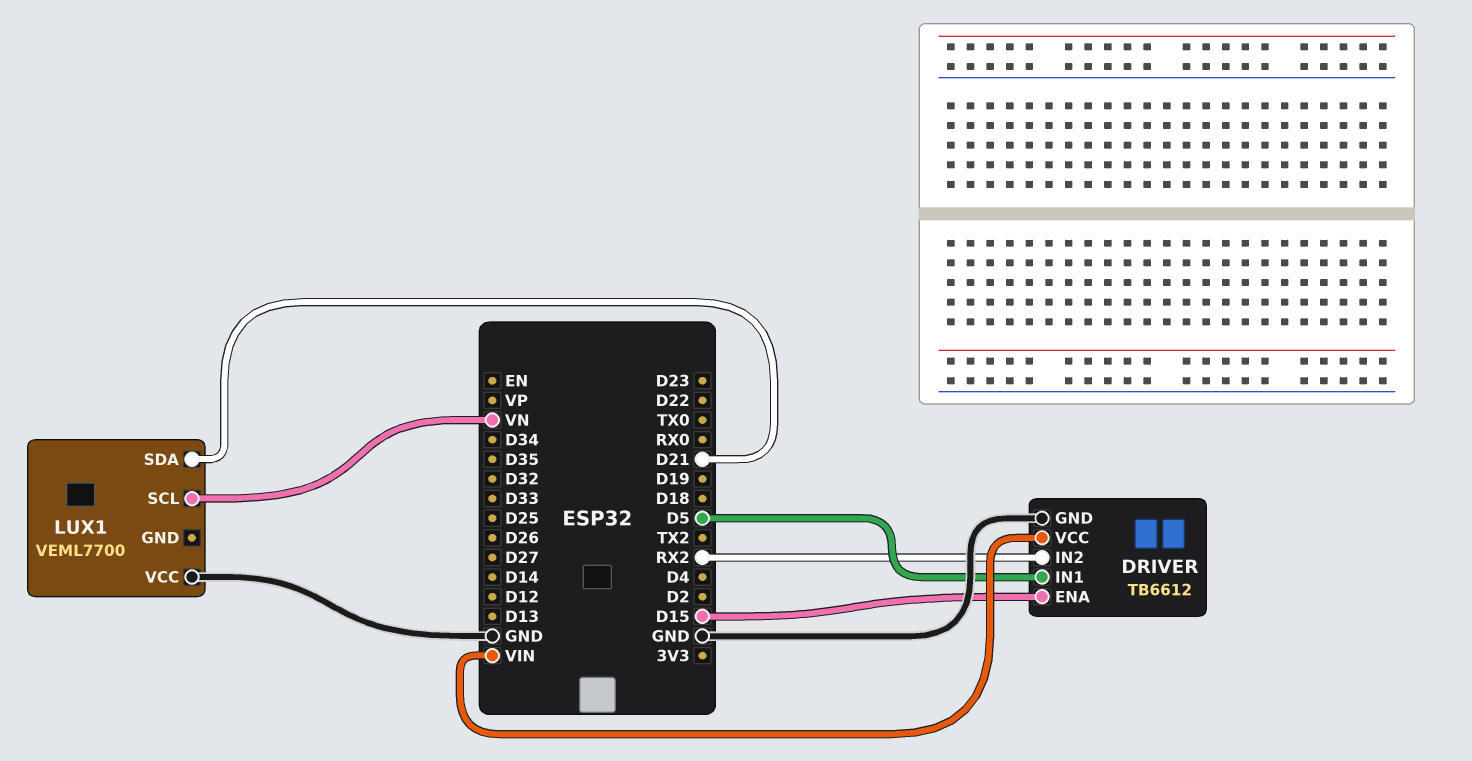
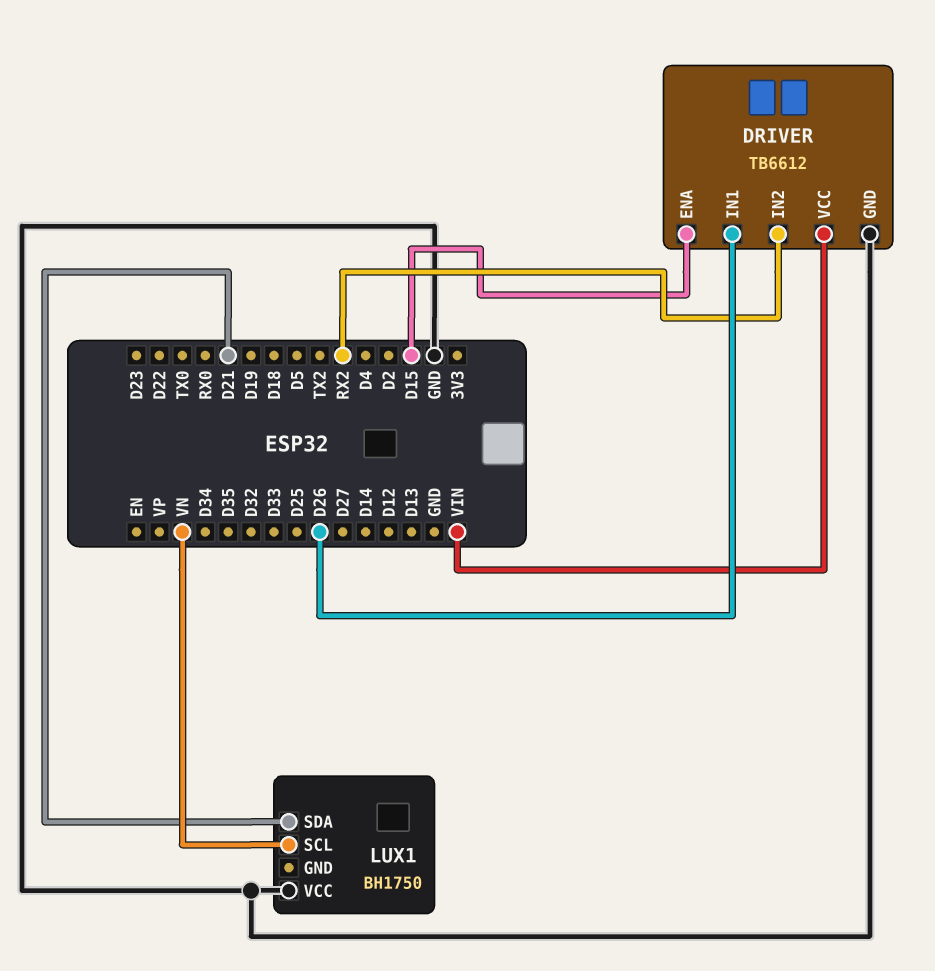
DRIVER pin IN1: D5 -> D26
LUX1: VEML7700 -> BH1750

